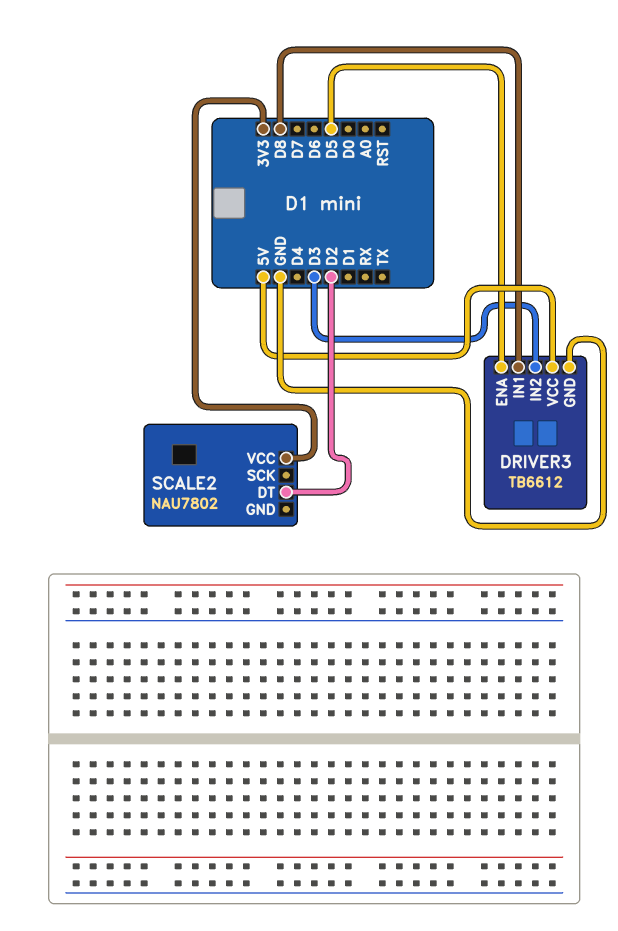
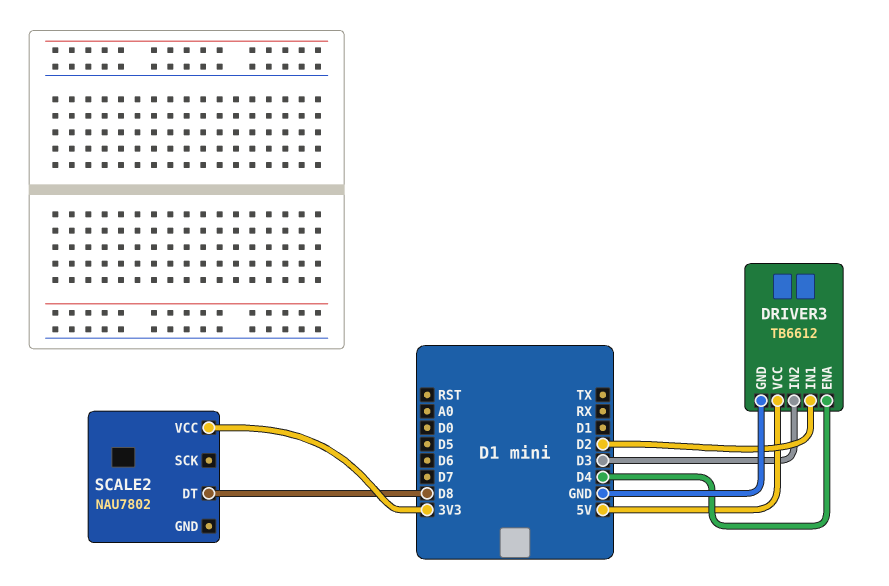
DRIVER3 pin ENA: D5 -> D4
DRIVER3 pin IN1: D8 -> D2
SCALE2 pin DT: D2 -> D8

